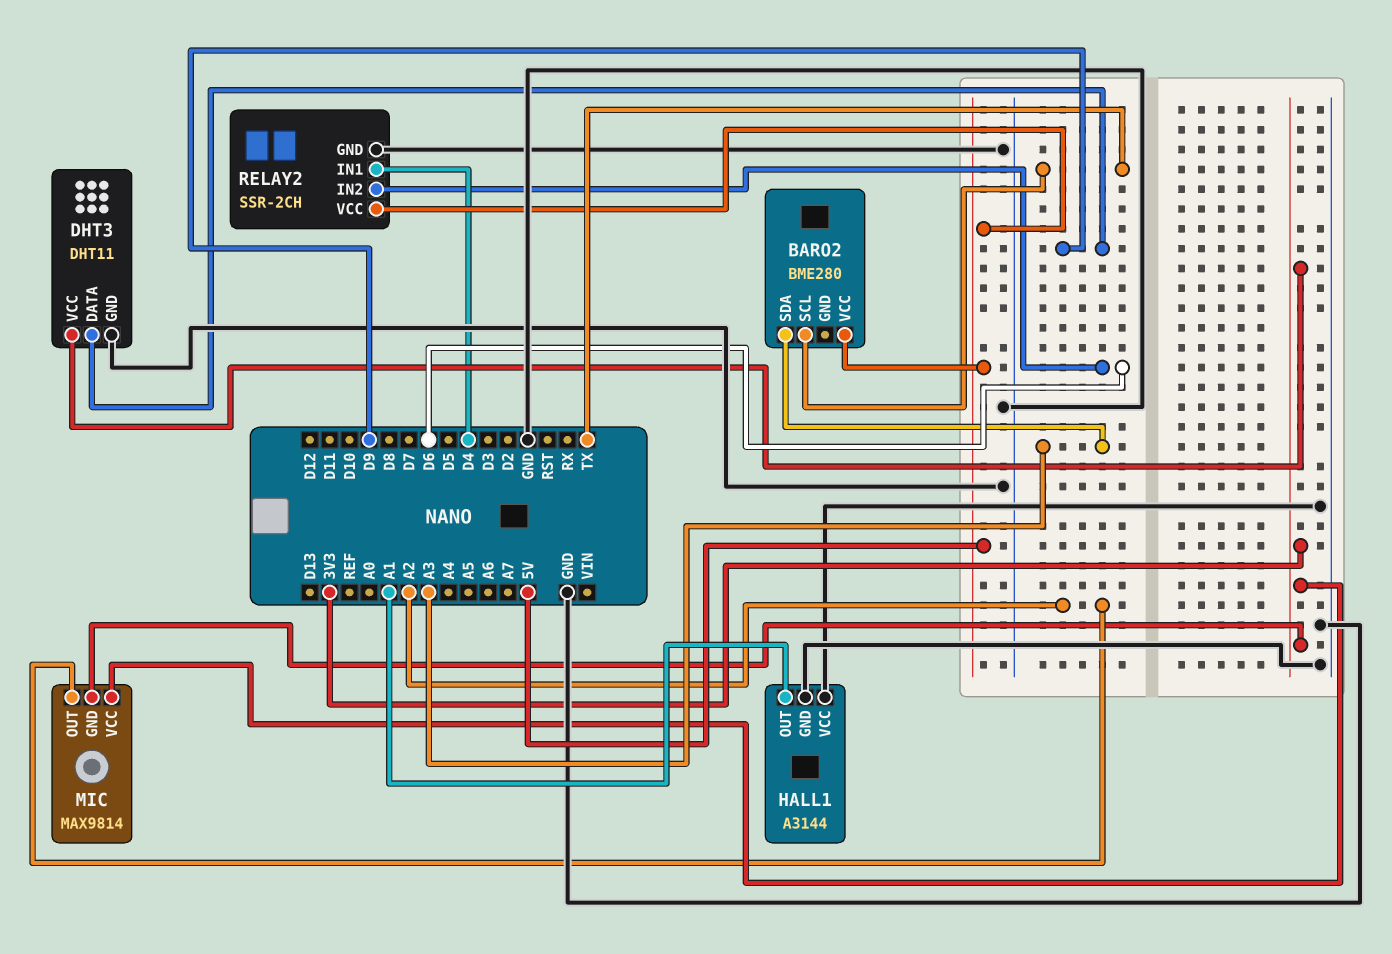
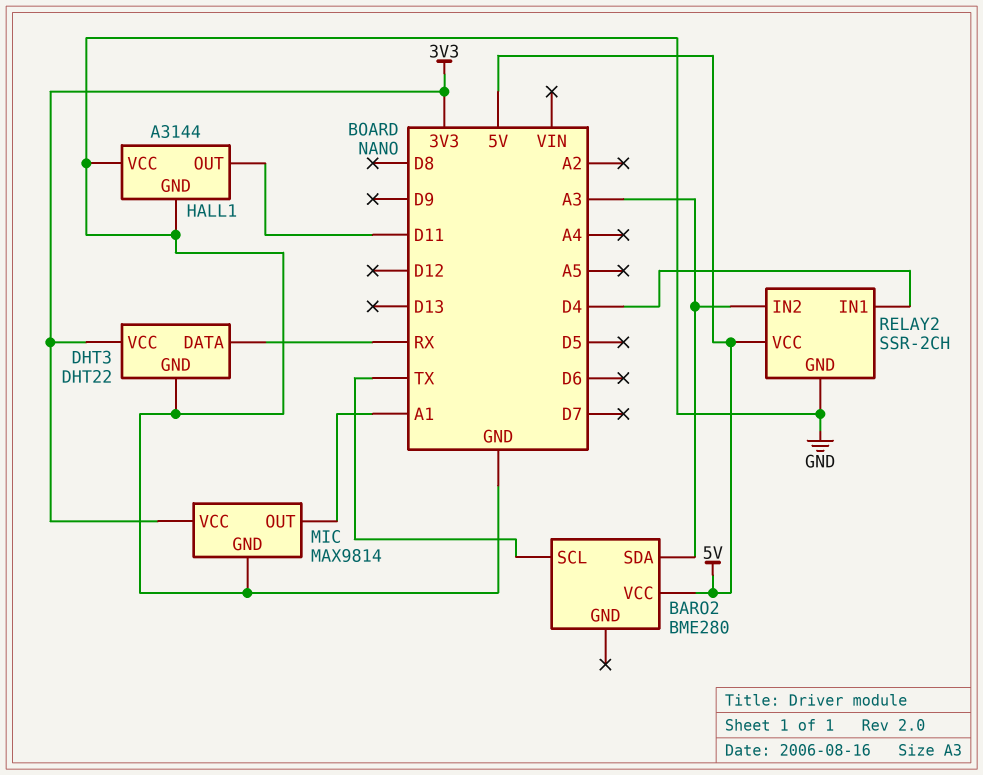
DHT3: DHT11 -> DHT22
DHT3 pin DATA: D9 -> RX
HALL1 pin OUT: A1 -> D11
MIC pin GND: 3V3 -> GND
MIC pin OUT: A2 -> A1
RELAY2 pin IN2: D6 -> A3

